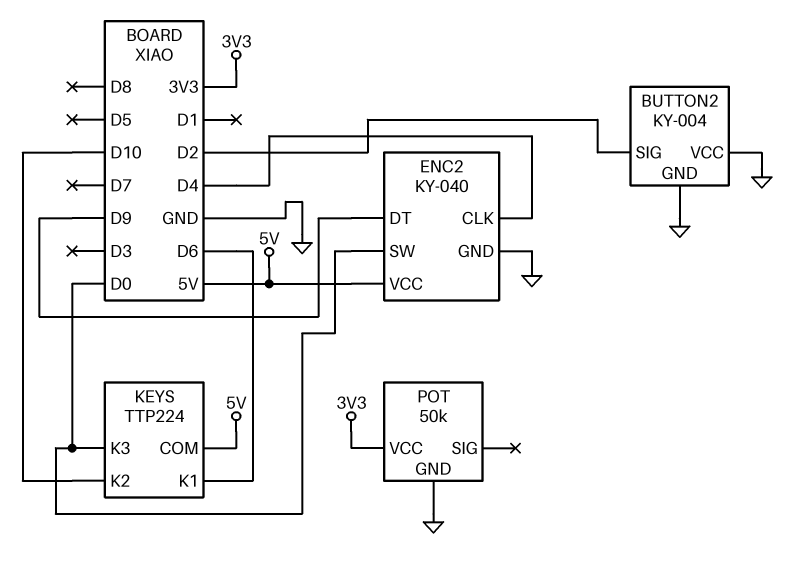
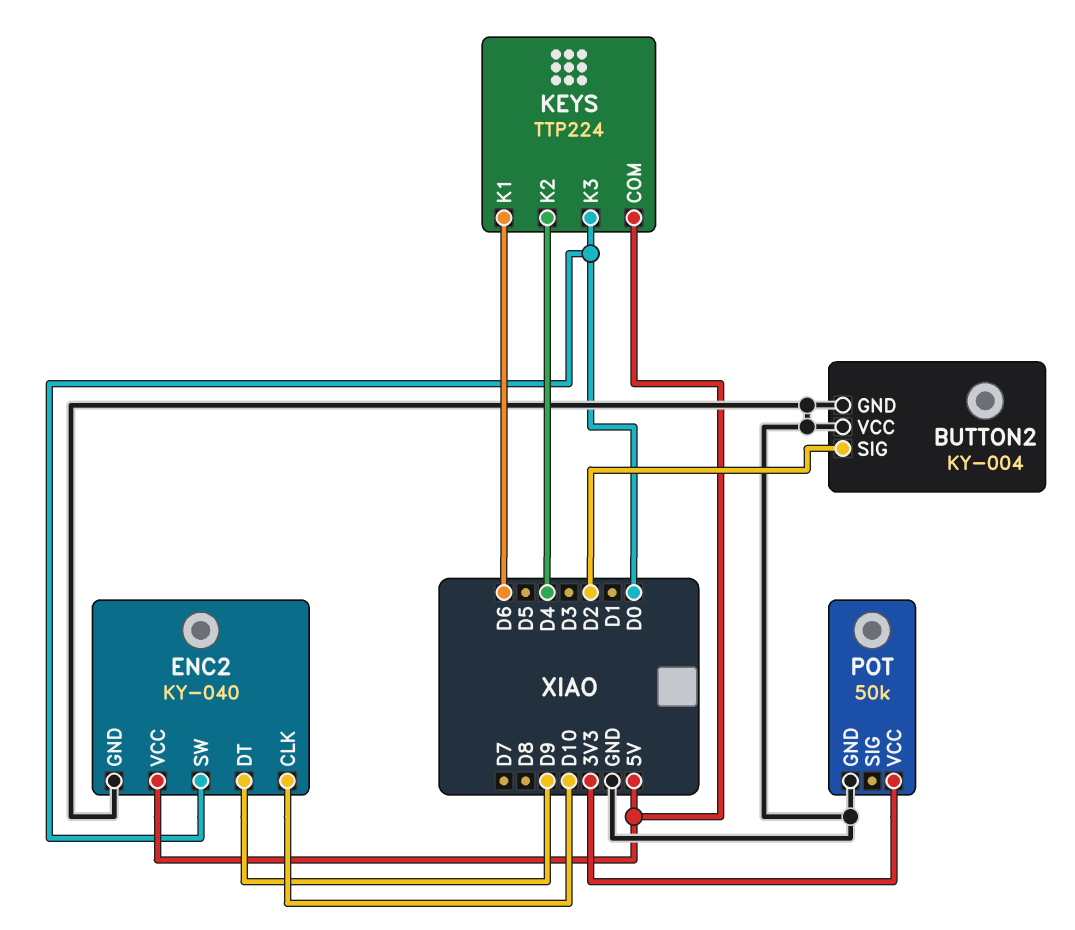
ENC2 pin CLK: D4 -> D10
KEYS pin K2: D10 -> D4

